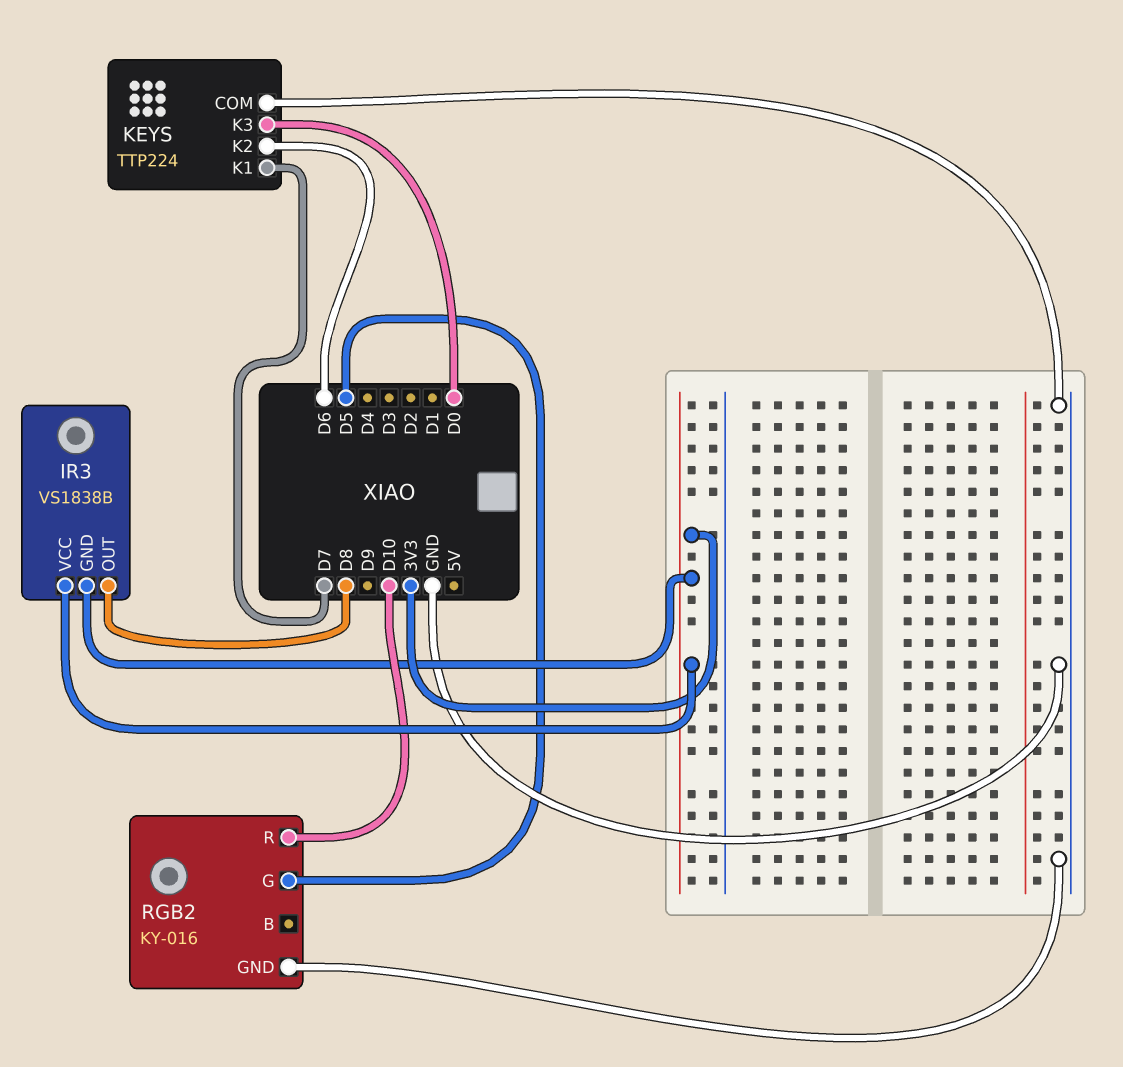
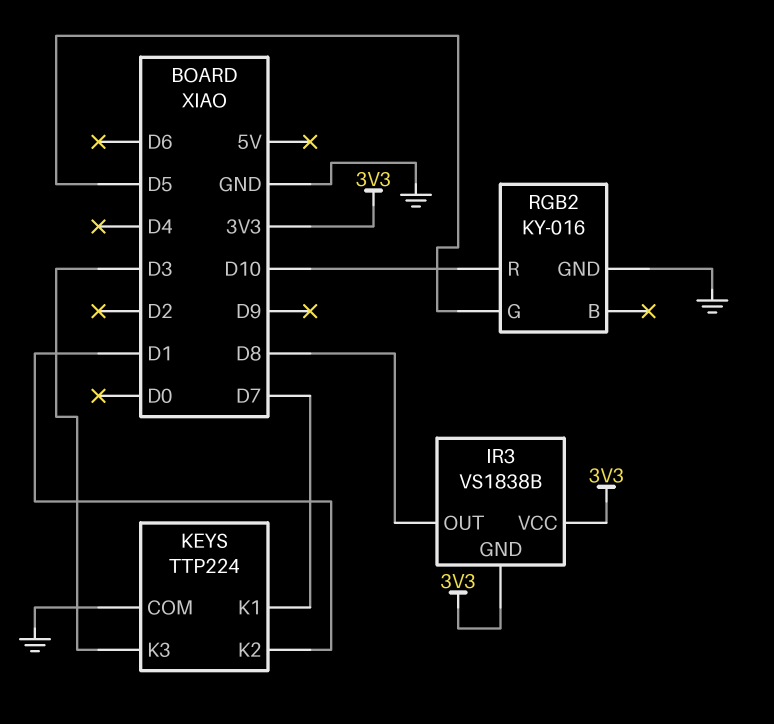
KEYS pin K2: D6 -> D1
KEYS pin K3: D0 -> D3

